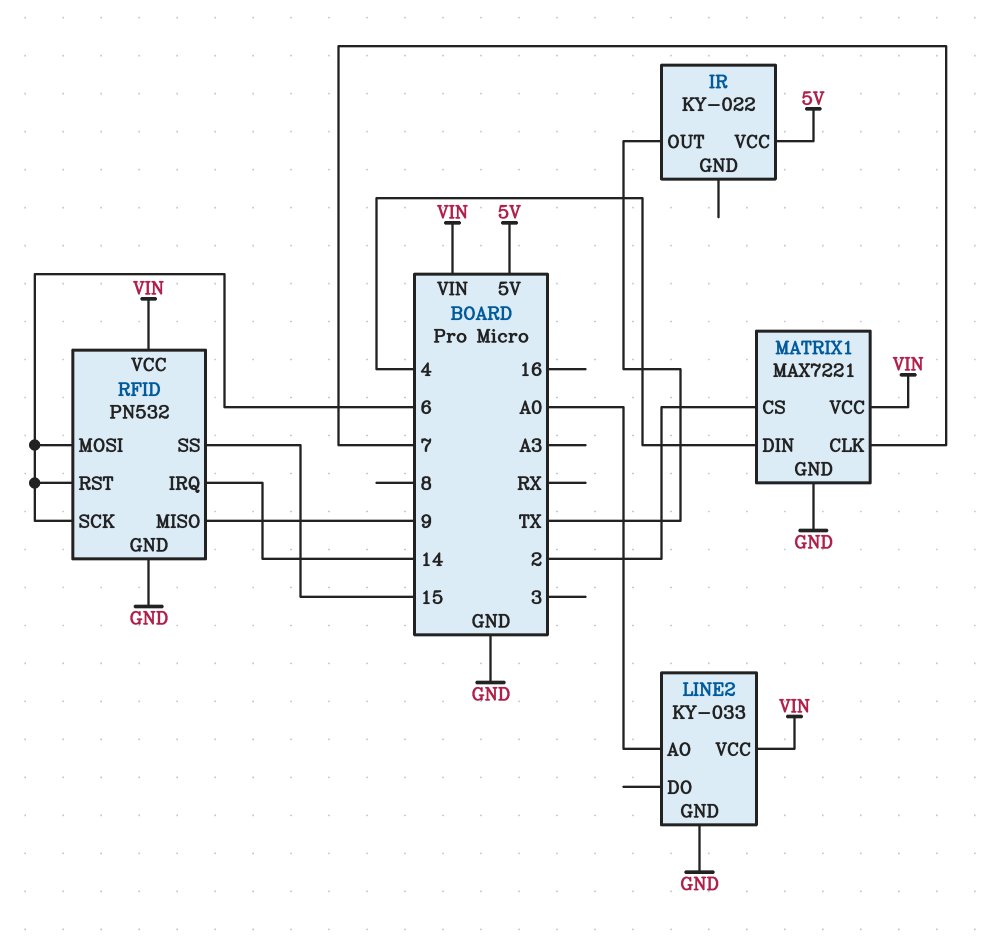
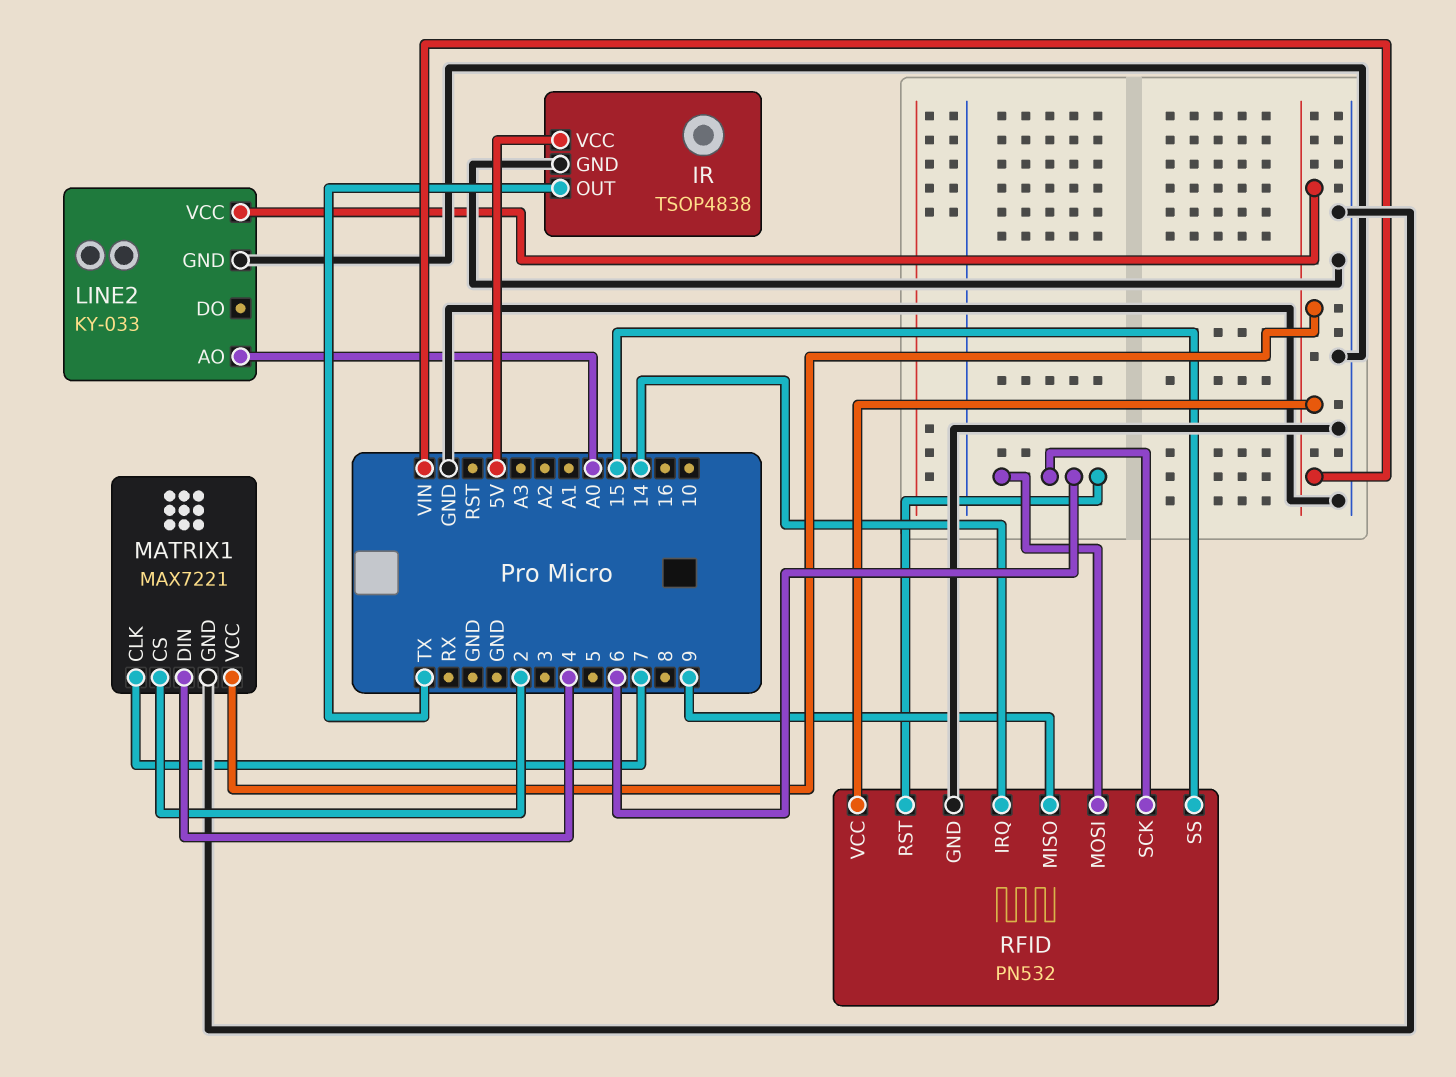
IR: KY-022 -> TSOP4838
IR pin GND: none -> GND

